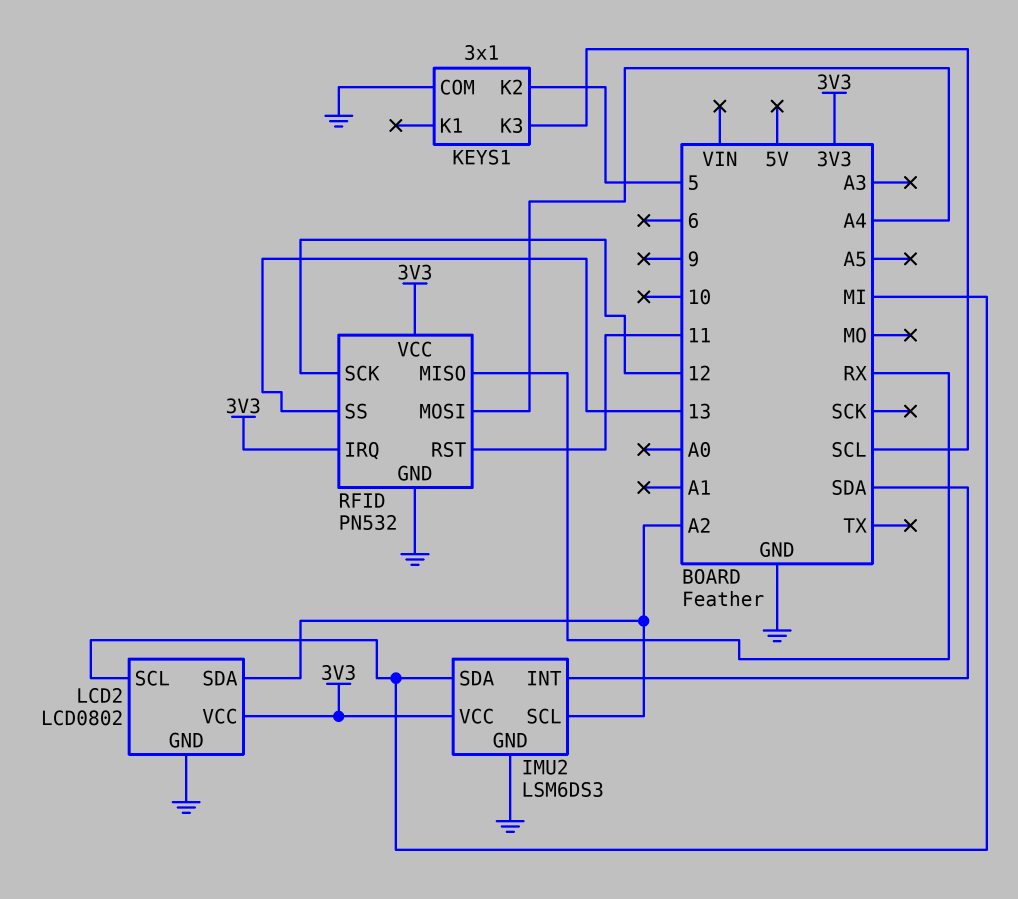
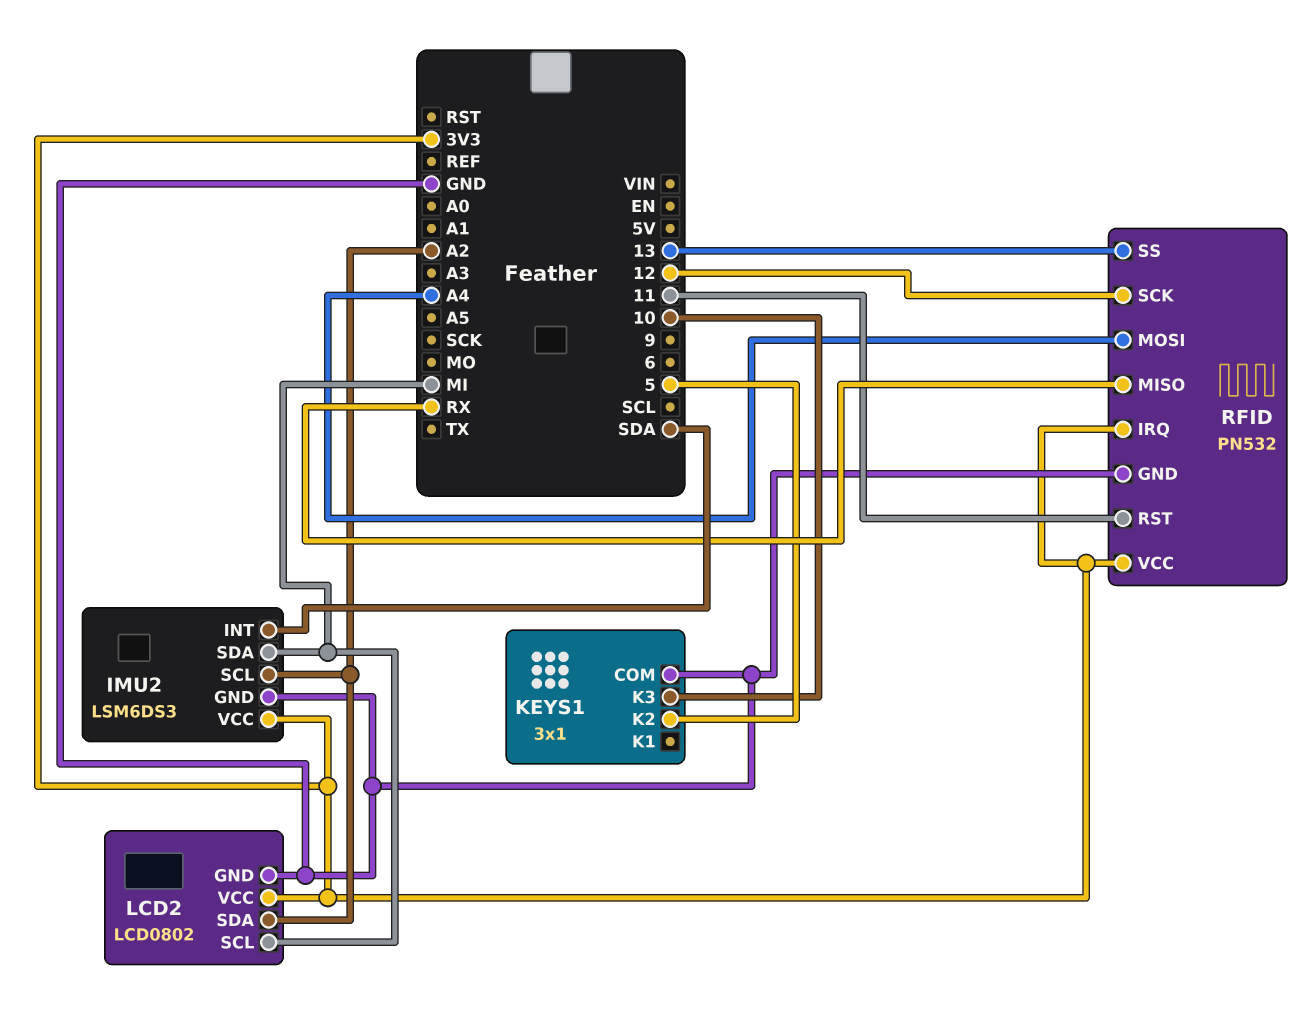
KEYS1 pin K3: SCL -> 10

